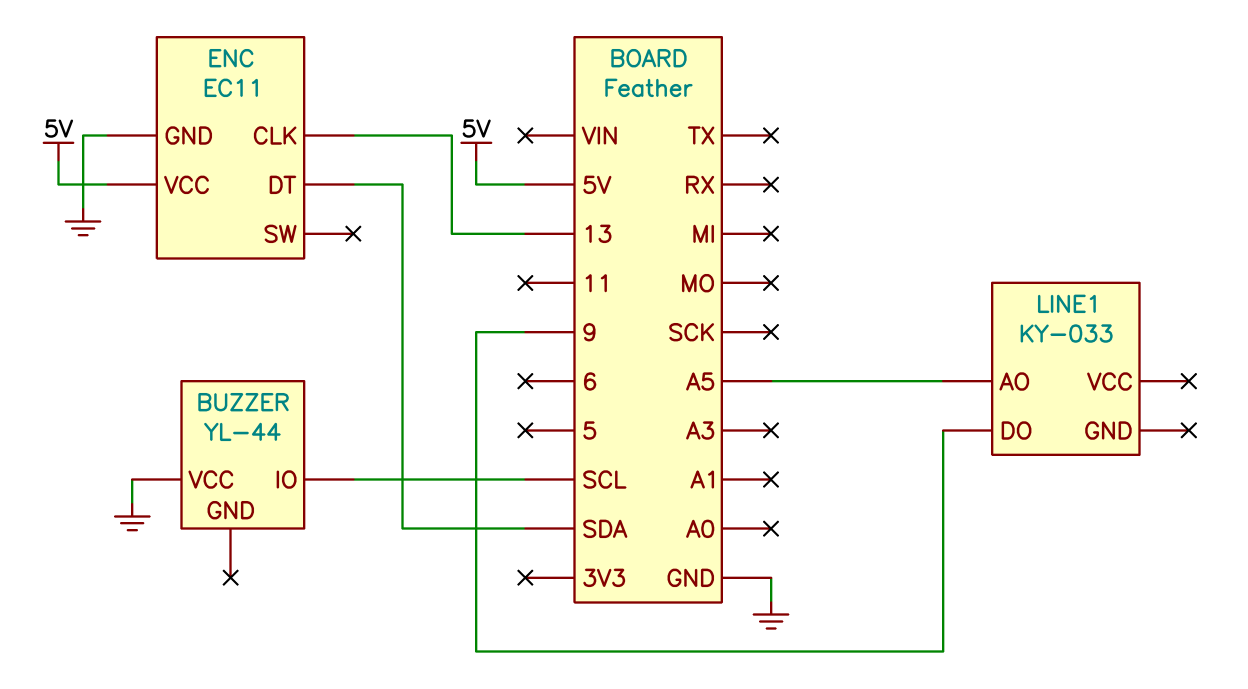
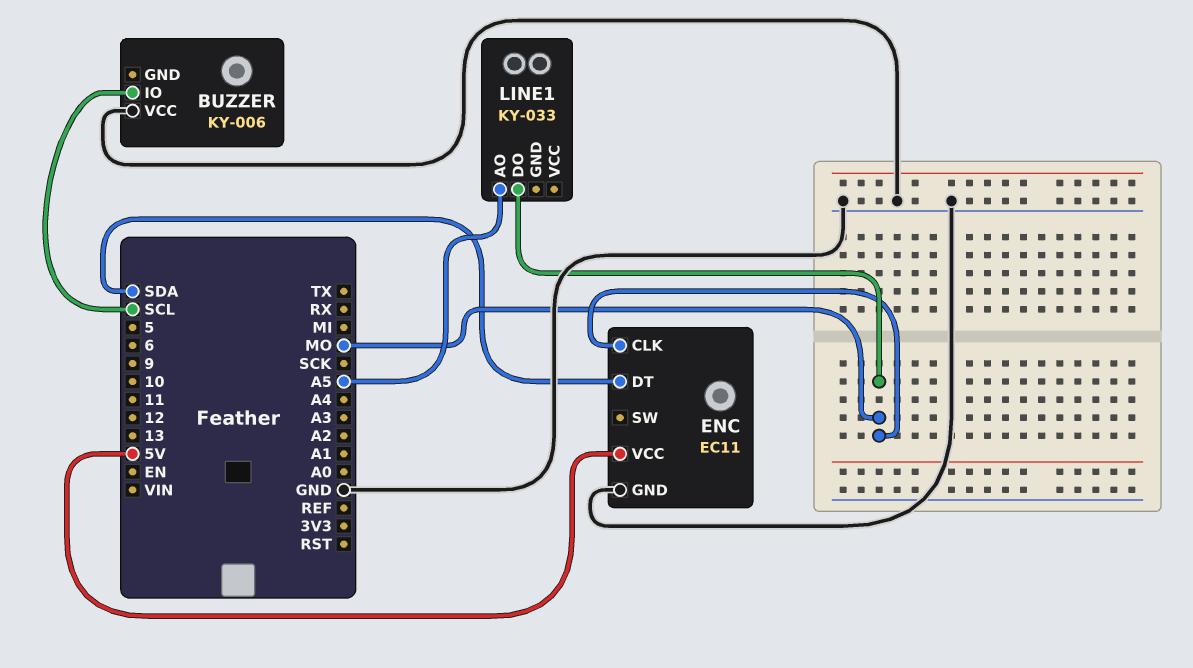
BUZZER: YL-44 -> KY-006
ENC pin CLK: 13 -> MO
LINE1 pin DO: 9 -> MO

